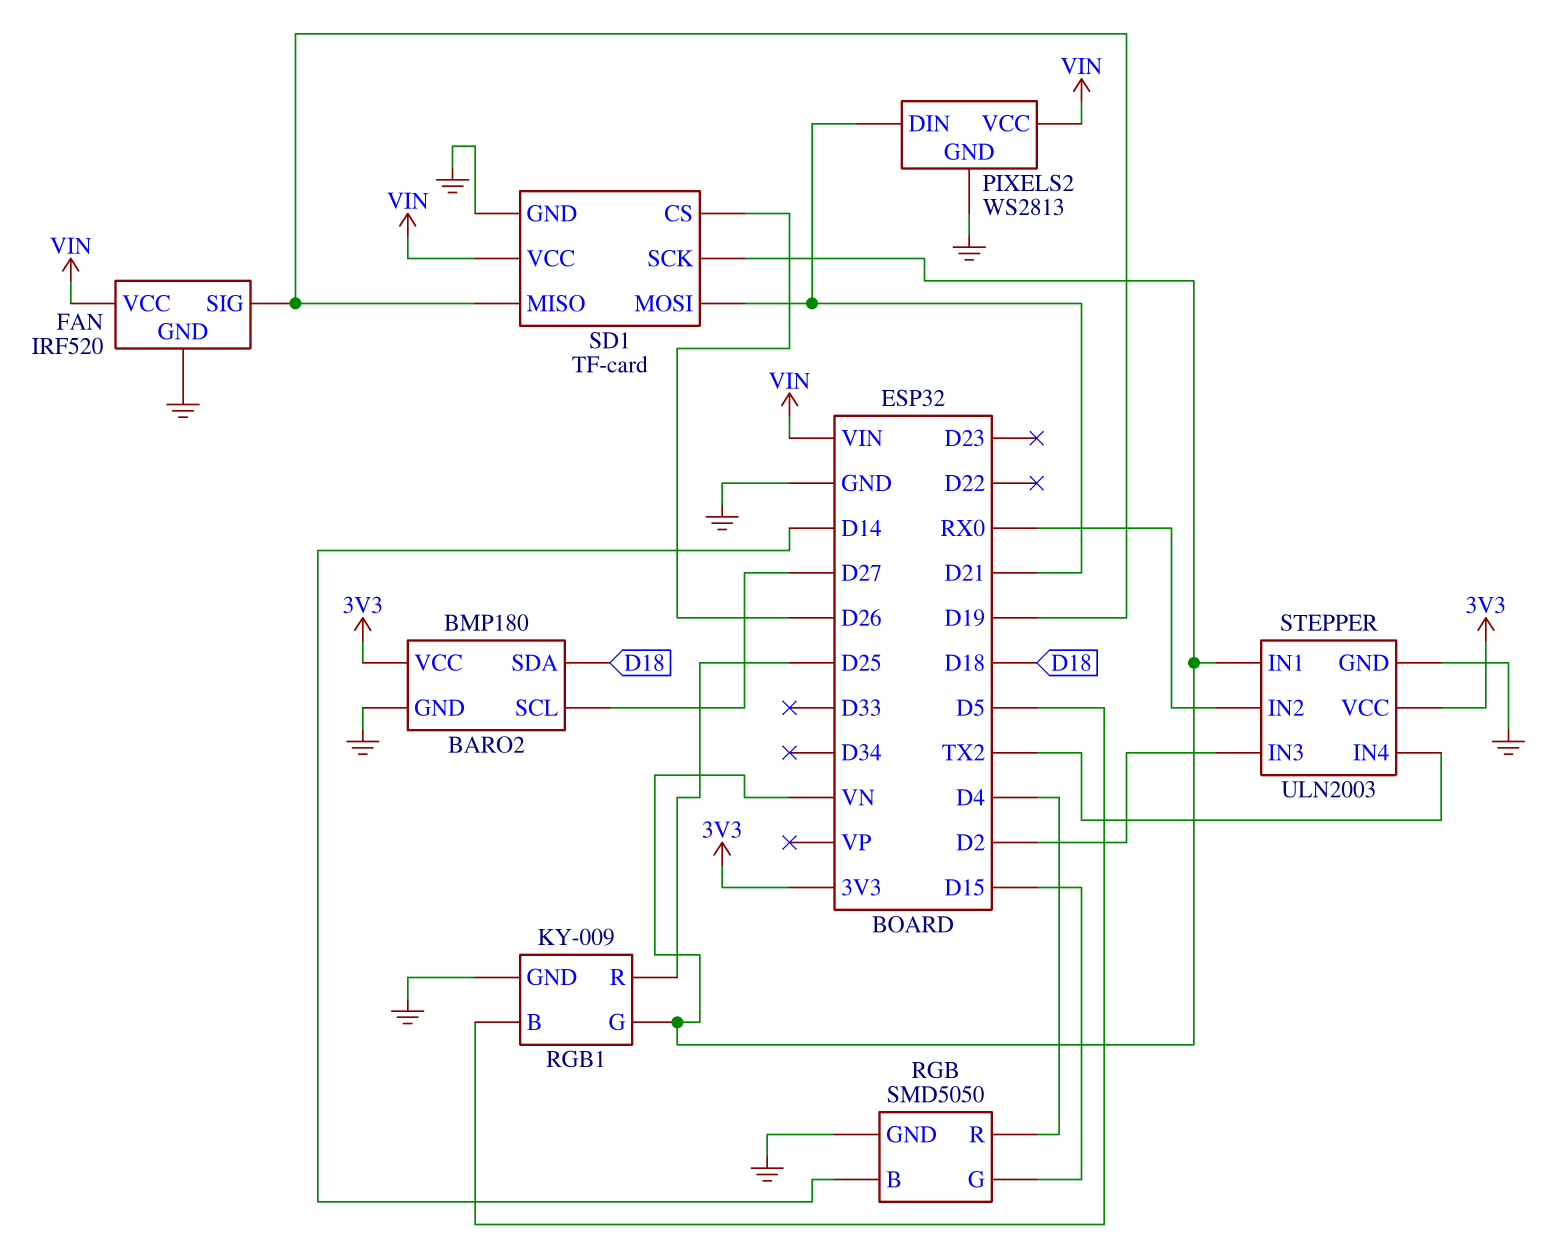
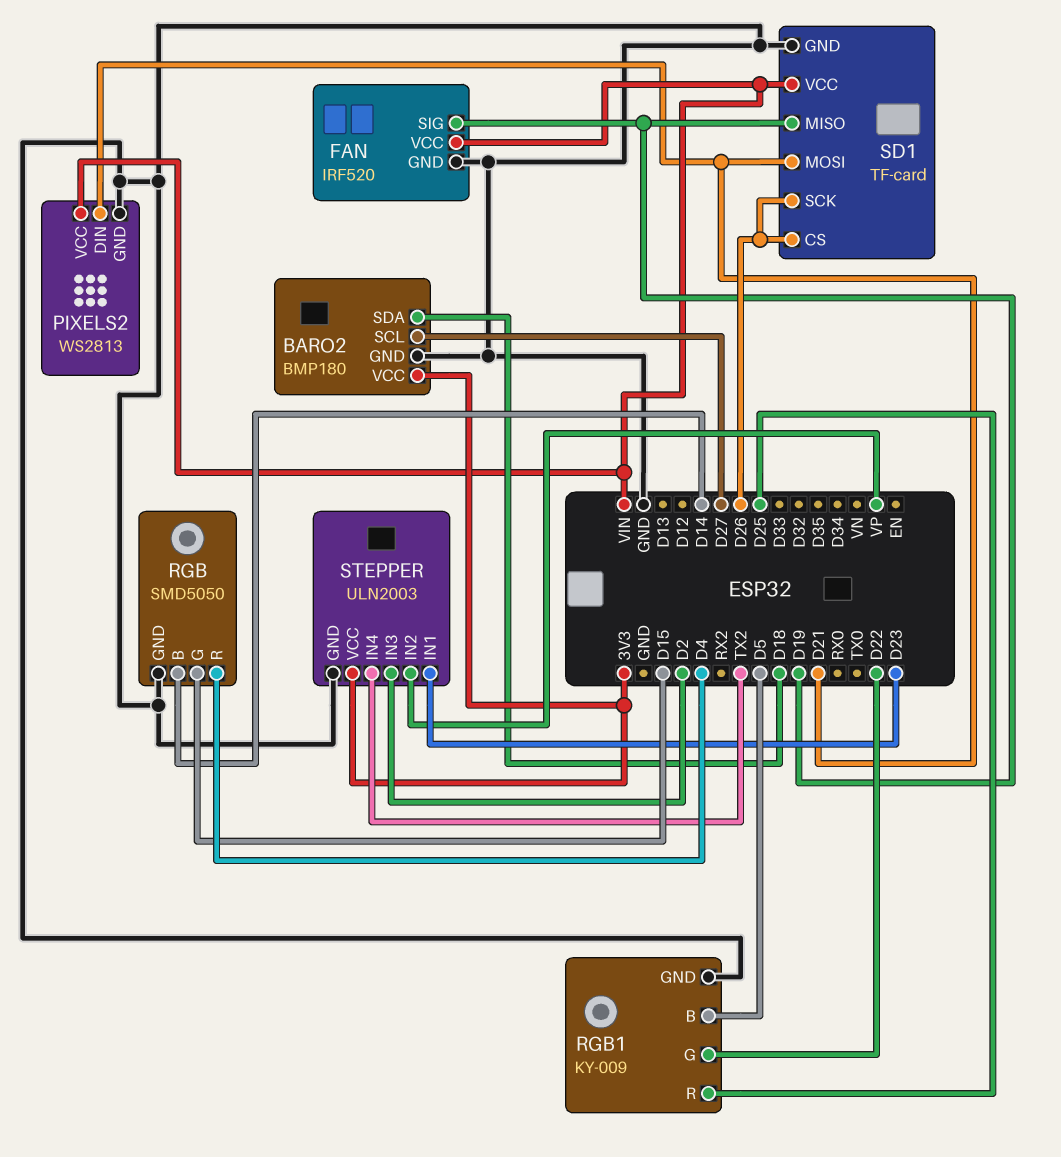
RGB1 pin G: VN -> D22
SD1 pin SCK: VN -> D26
STEPPER pin IN1: VN -> D23
STEPPER pin IN2: RX0 -> VP

